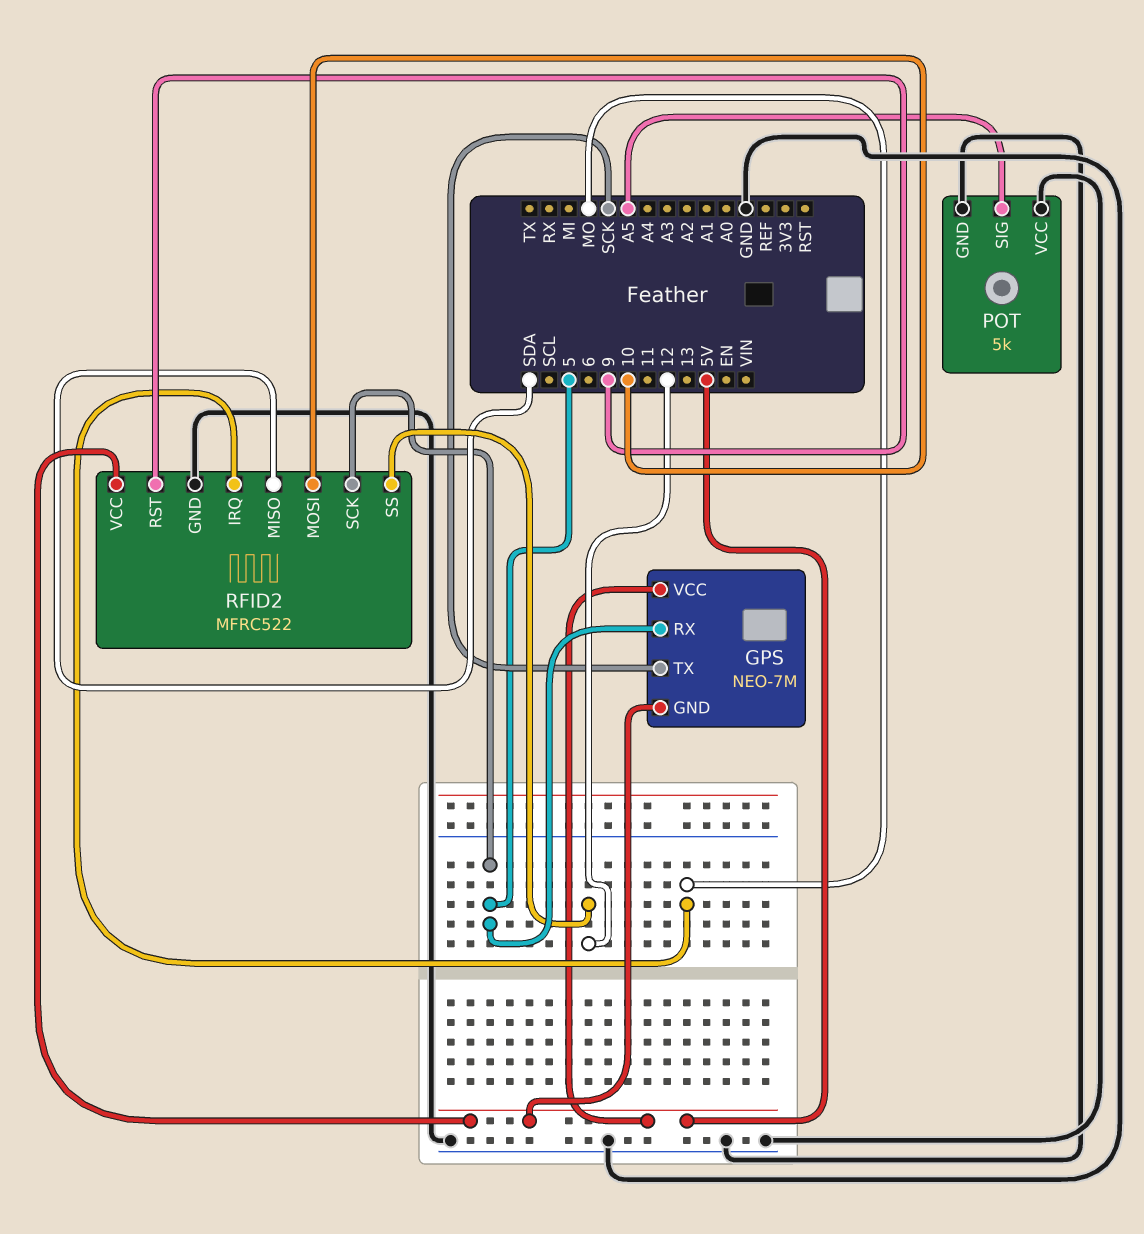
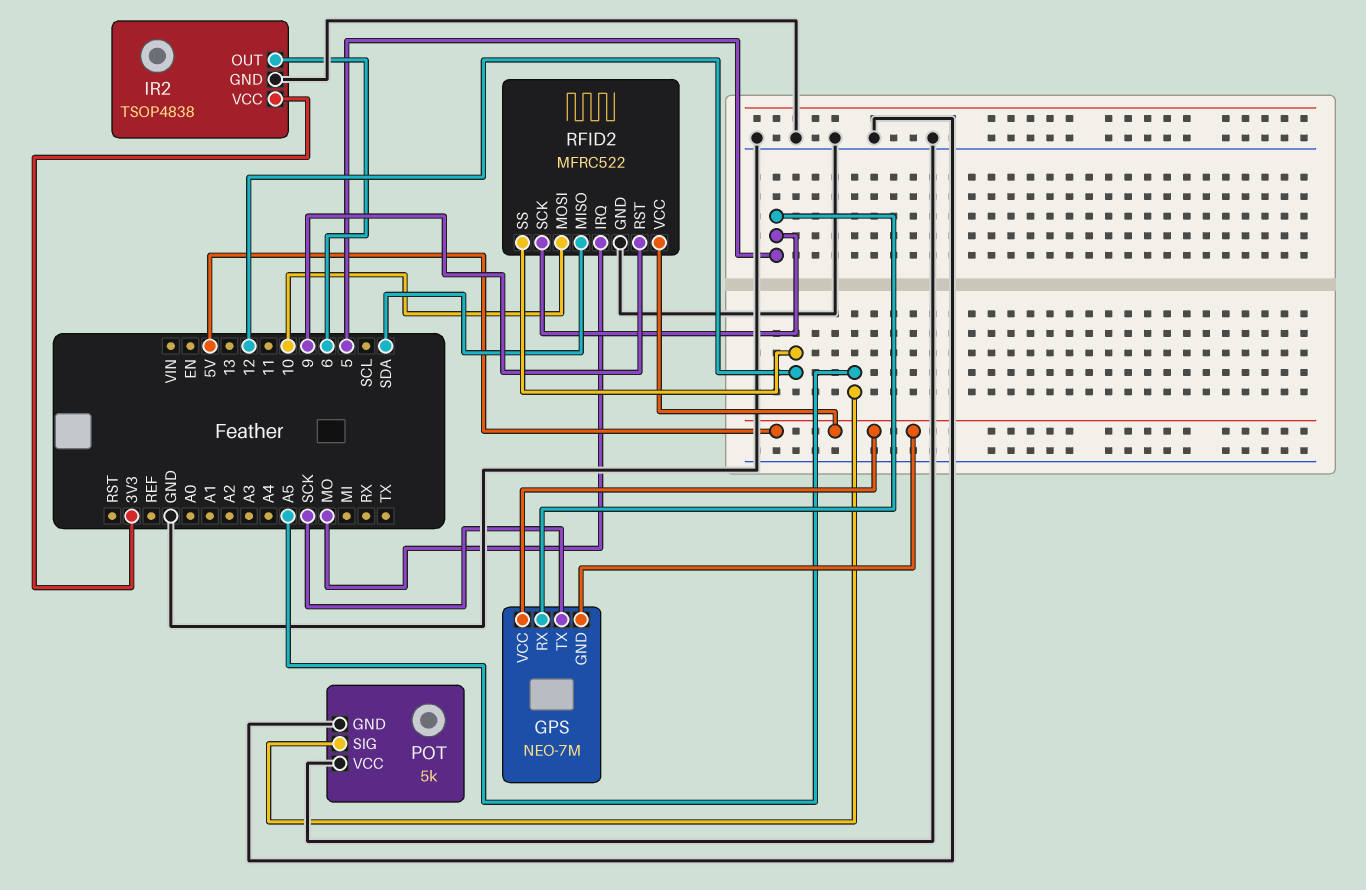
IR2: none -> TSOP4838
IR2 pin GND: none -> GND
IR2 pin OUT: none -> 6
IR2 pin VCC: none -> 3V3

